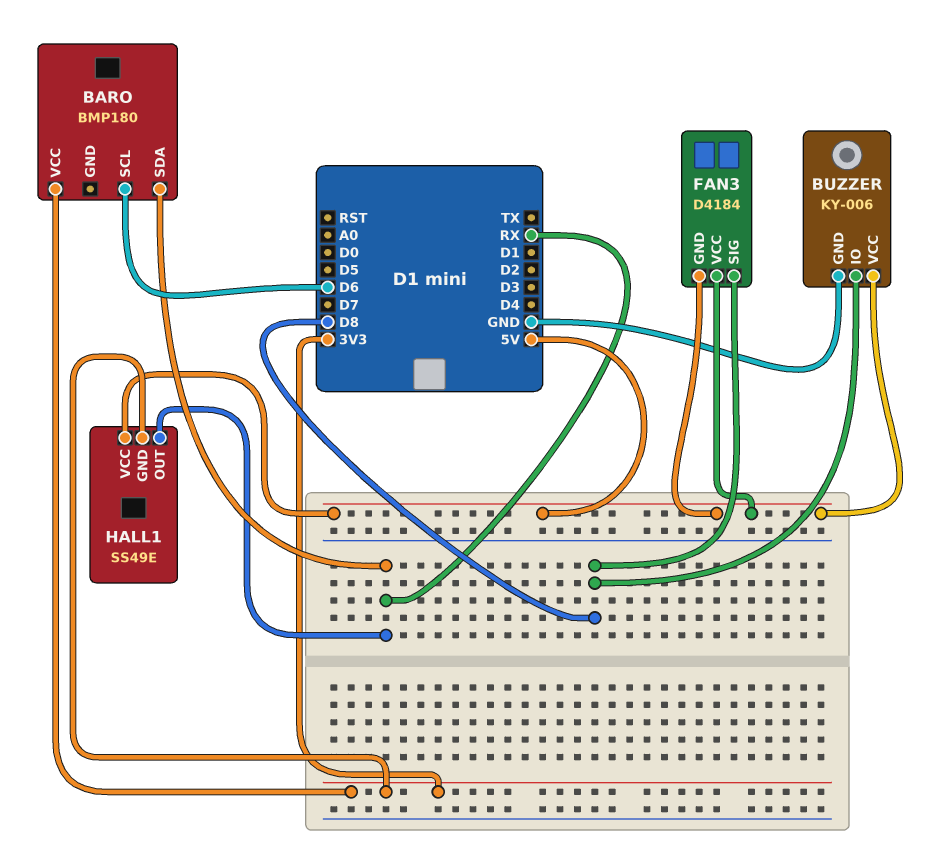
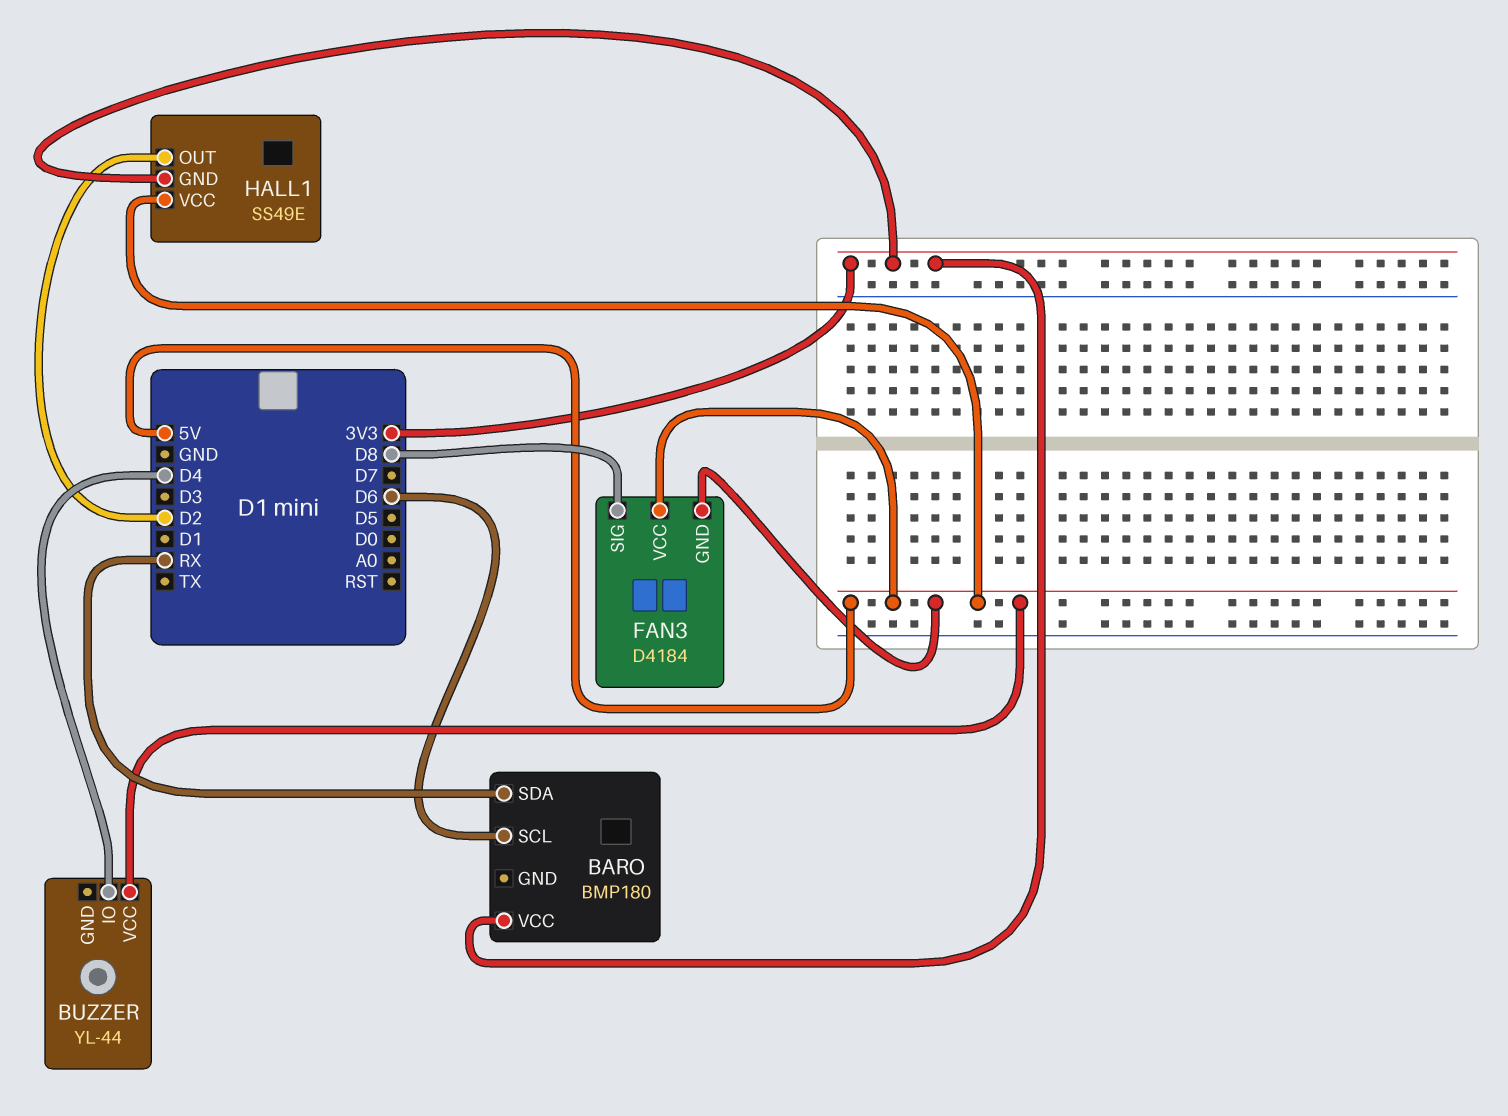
BUZZER: KY-006 -> YL-44
BUZZER pin GND: GND -> none
BUZZER pin IO: D8 -> D4
HALL1 pin OUT: RX -> D2

